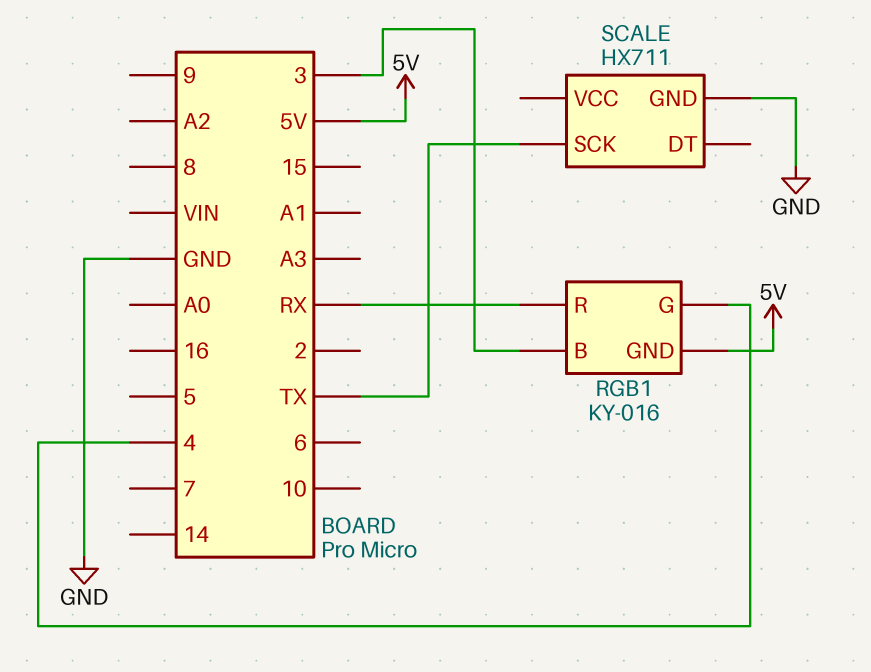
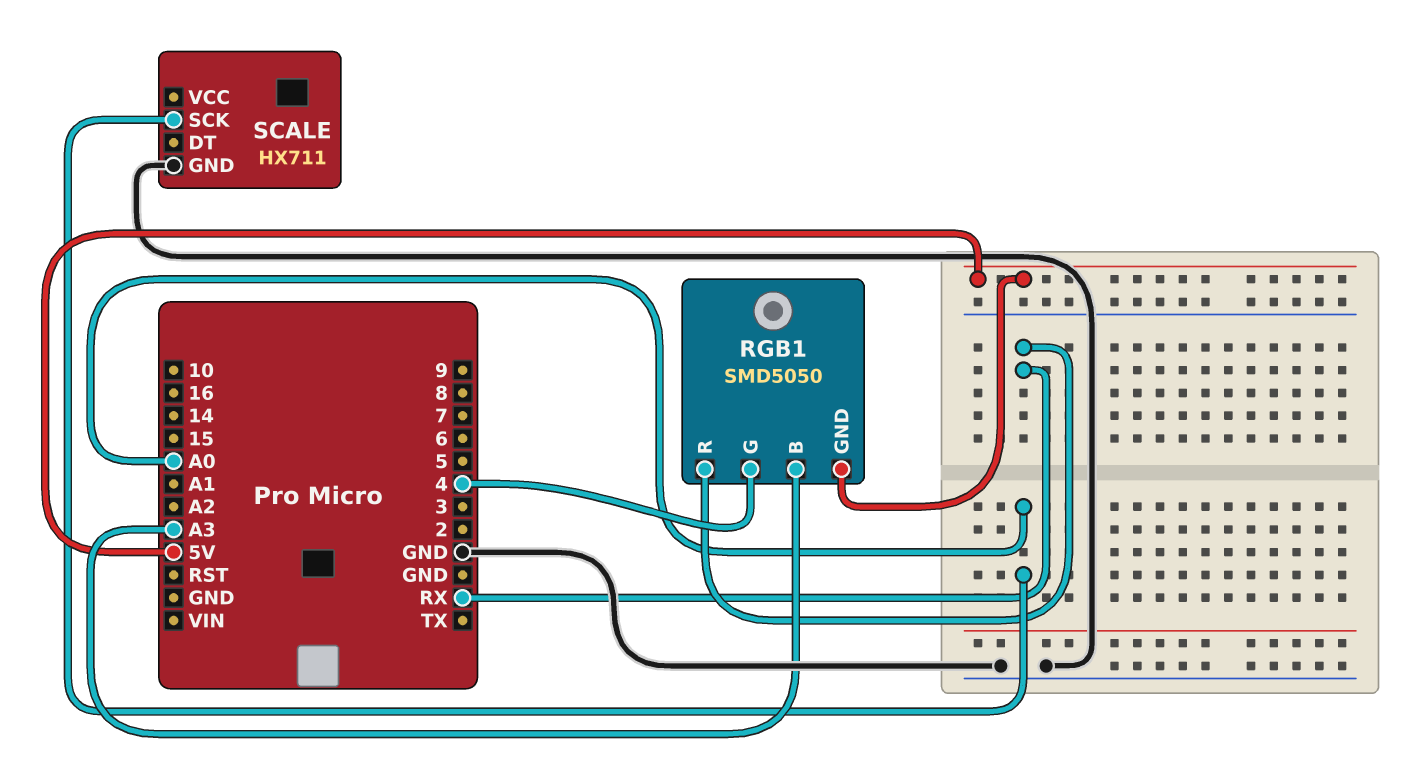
RGB1: KY-016 -> SMD5050
RGB1 pin B: 3 -> A3
SCALE pin SCK: TX -> A0

